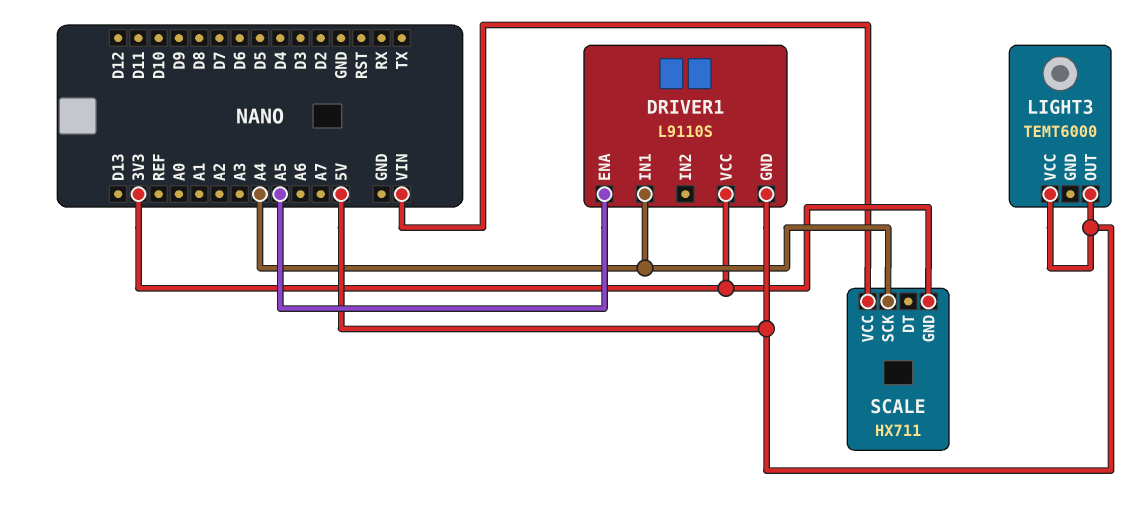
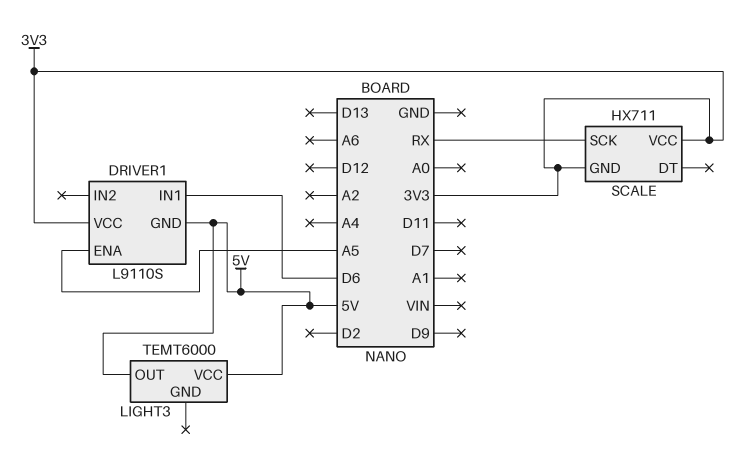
DRIVER1 pin IN1: A4 -> D6
SCALE pin SCK: A4 -> RX
SCALE pin VCC: VIN -> 3V3

